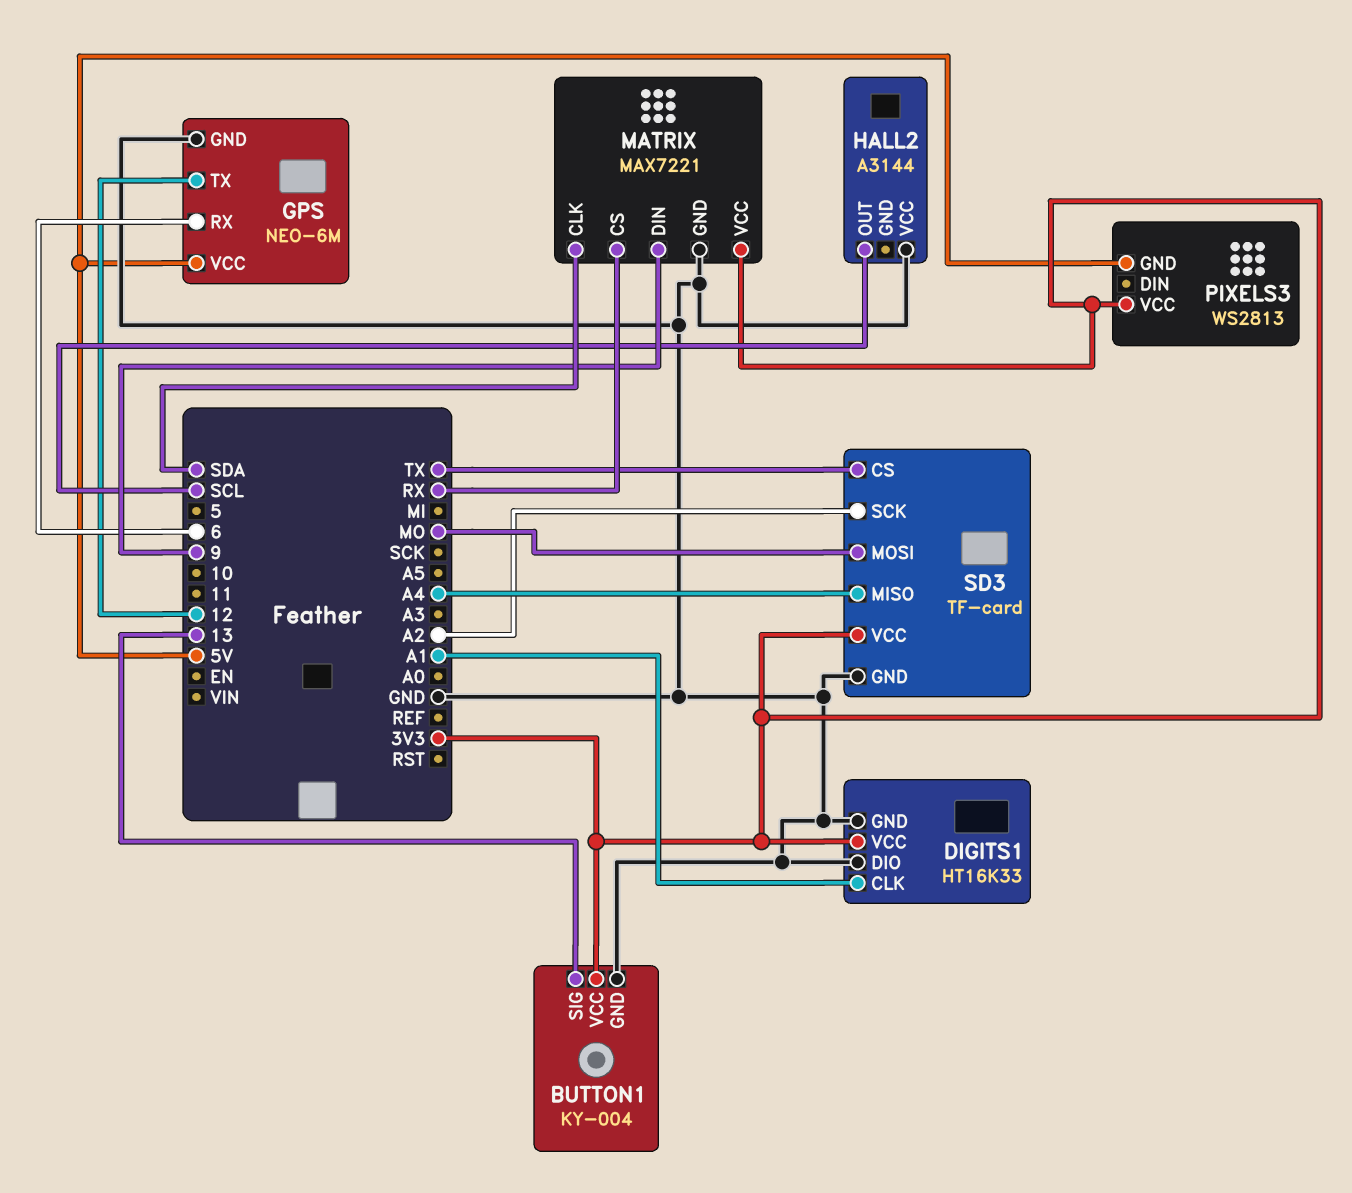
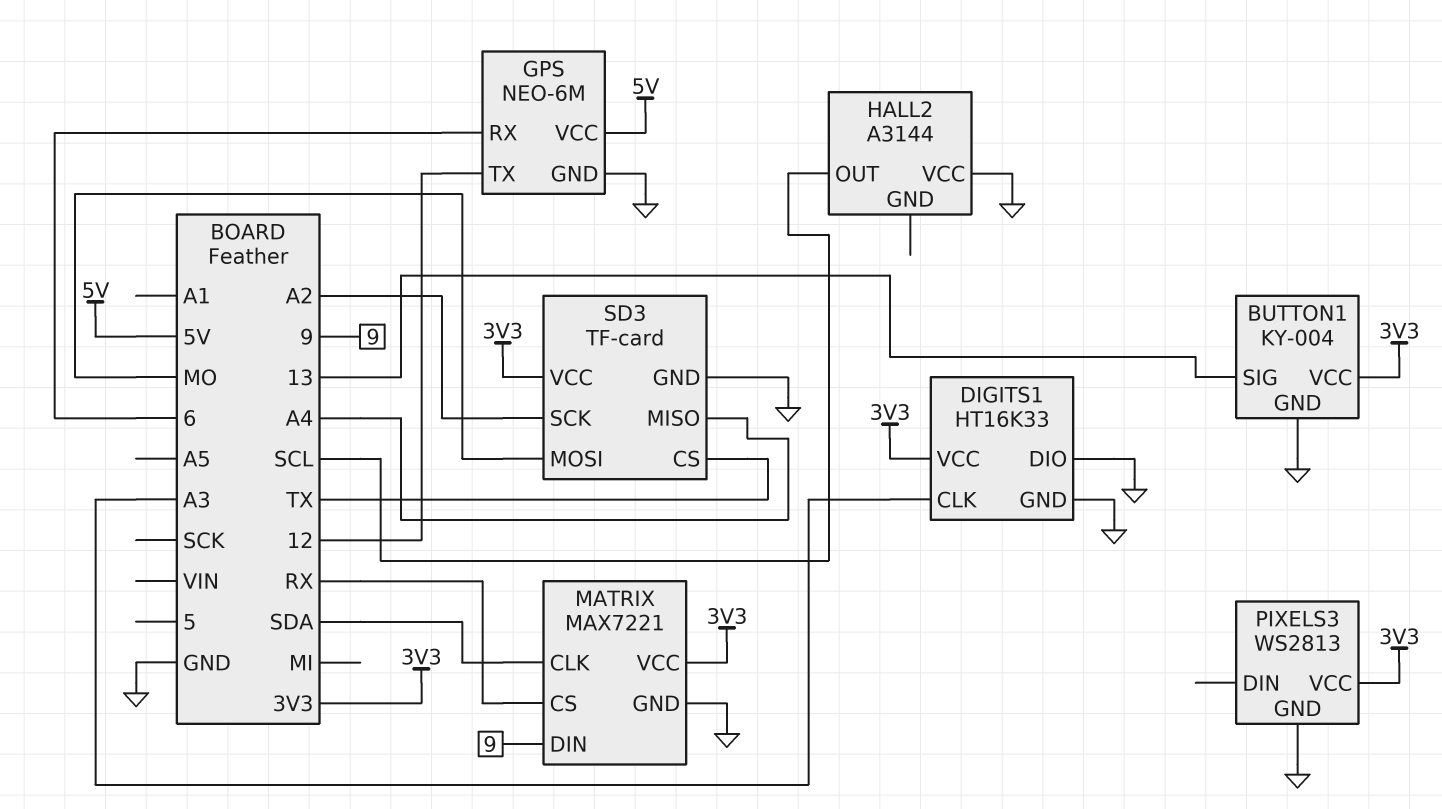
DIGITS1 pin CLK: A1 -> A3
PIXELS3 pin GND: 5V -> GND

